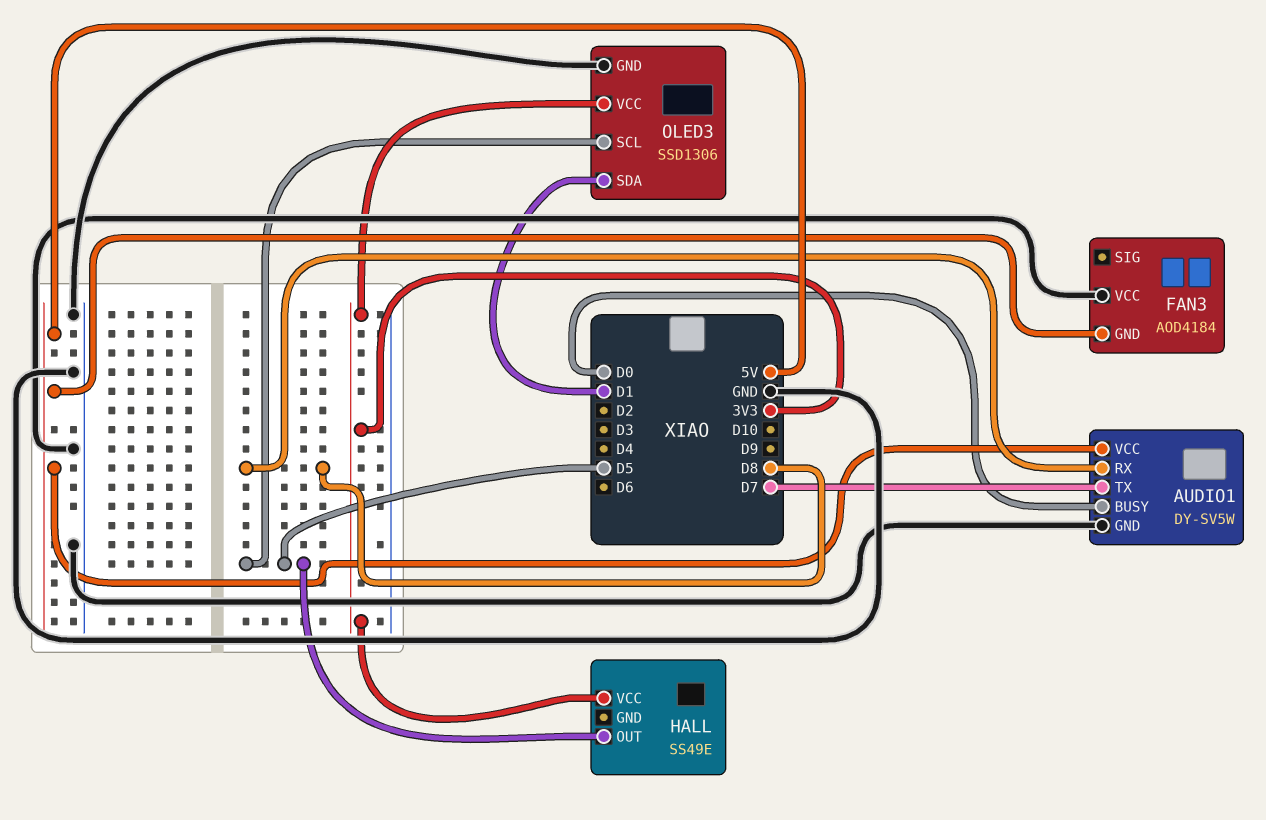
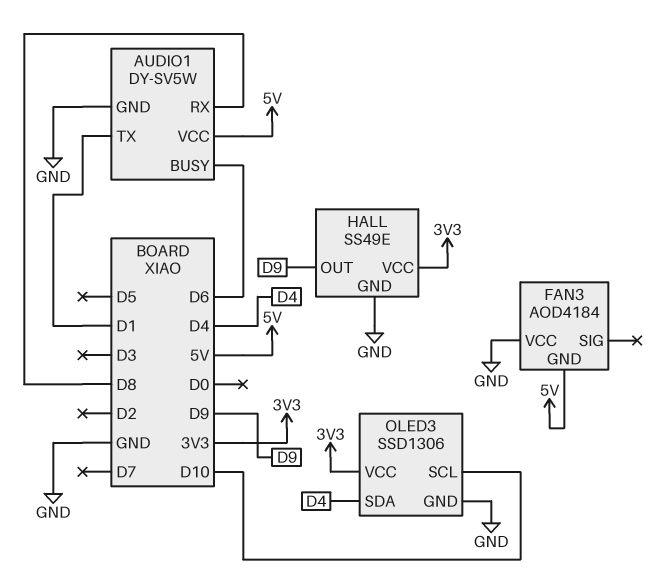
AUDIO1 pin BUSY: D0 -> D6
AUDIO1 pin TX: D7 -> D1
HALL pin GND: none -> GND
HALL pin OUT: D5 -> D9
OLED3 pin SCL: D5 -> D10
OLED3 pin SDA: D1 -> D4

